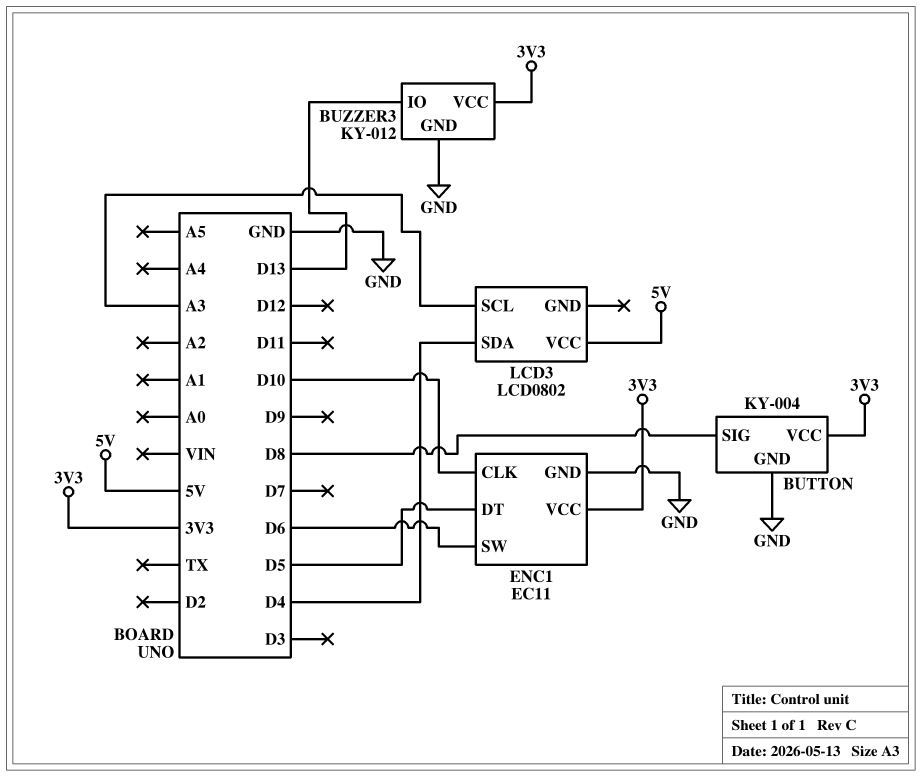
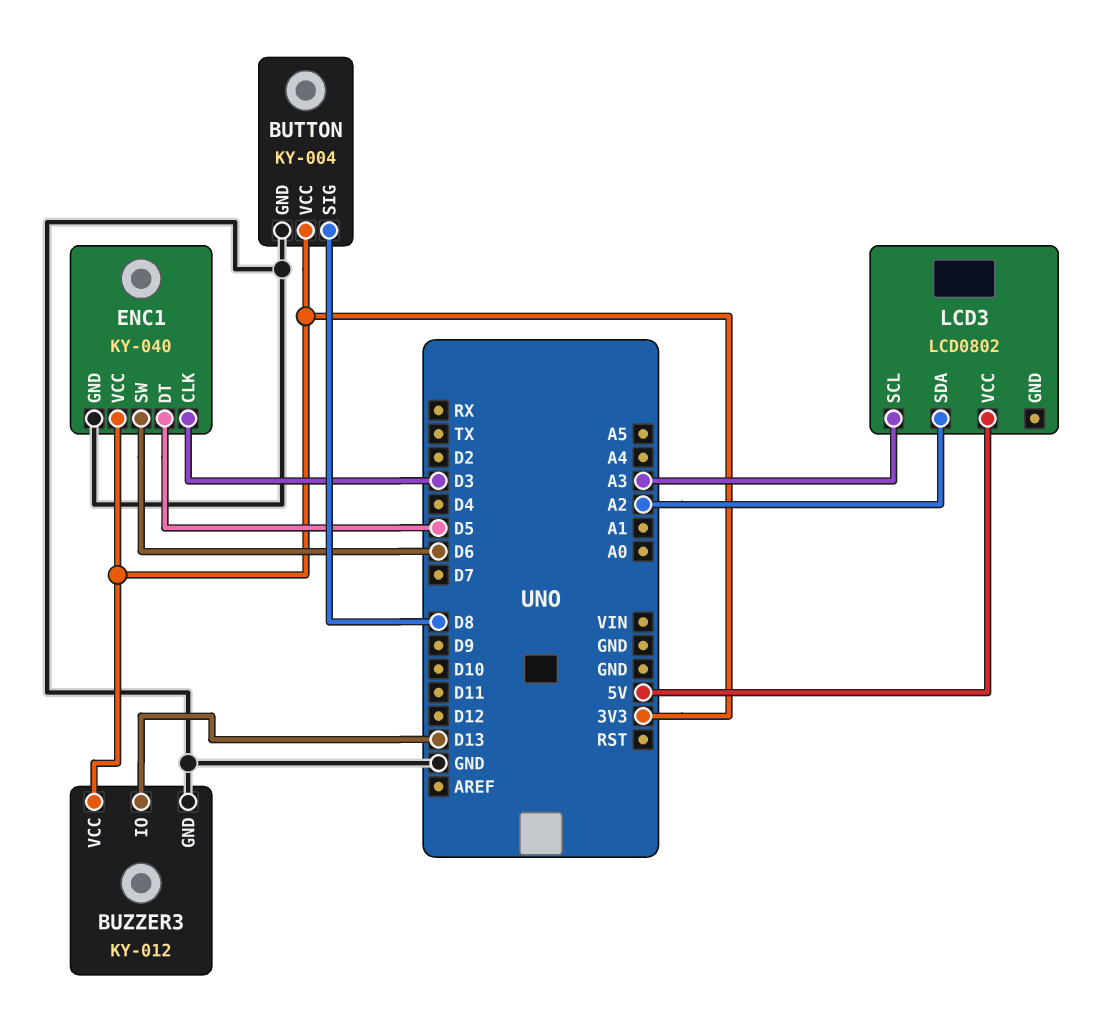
ENC1: EC11 -> KY-040
ENC1 pin CLK: D10 -> D3
LCD3 pin SDA: D4 -> A2

